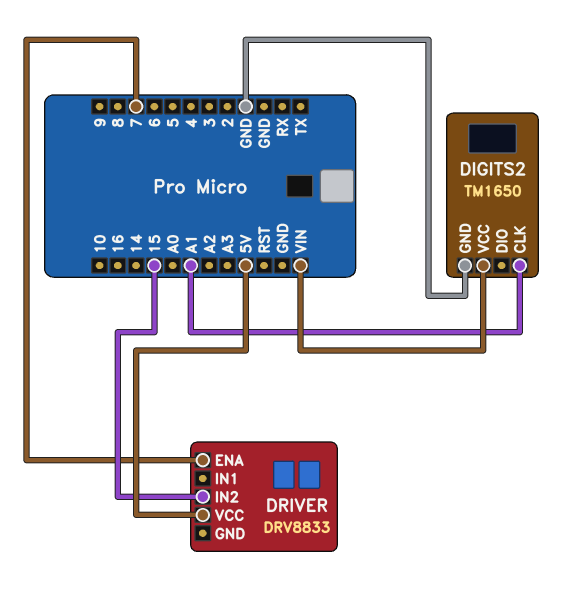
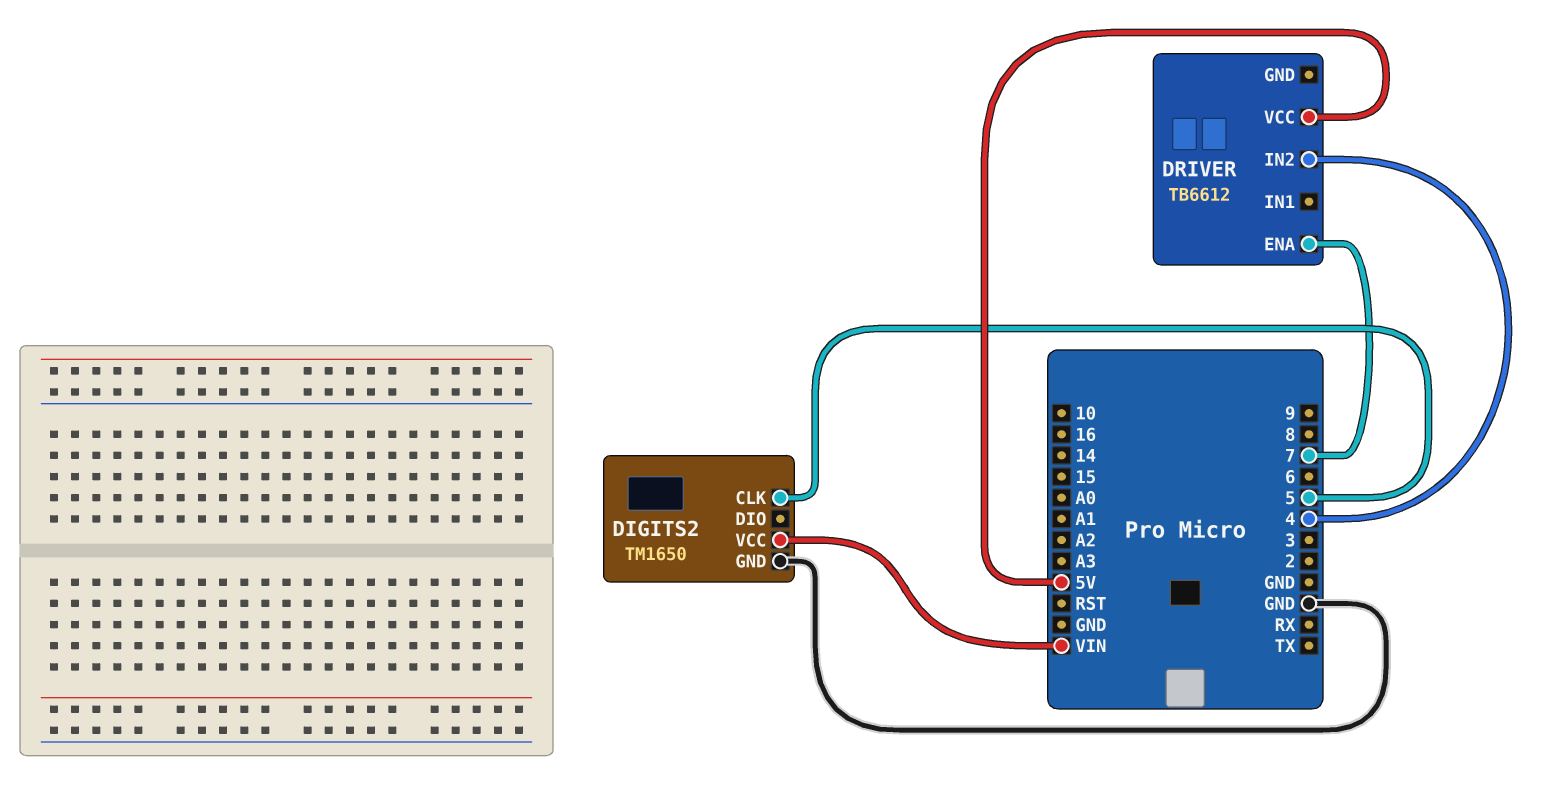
DIGITS2 pin CLK: A1 -> 5
DRIVER: DRV8833 -> TB6612
DRIVER pin IN2: 15 -> 4

